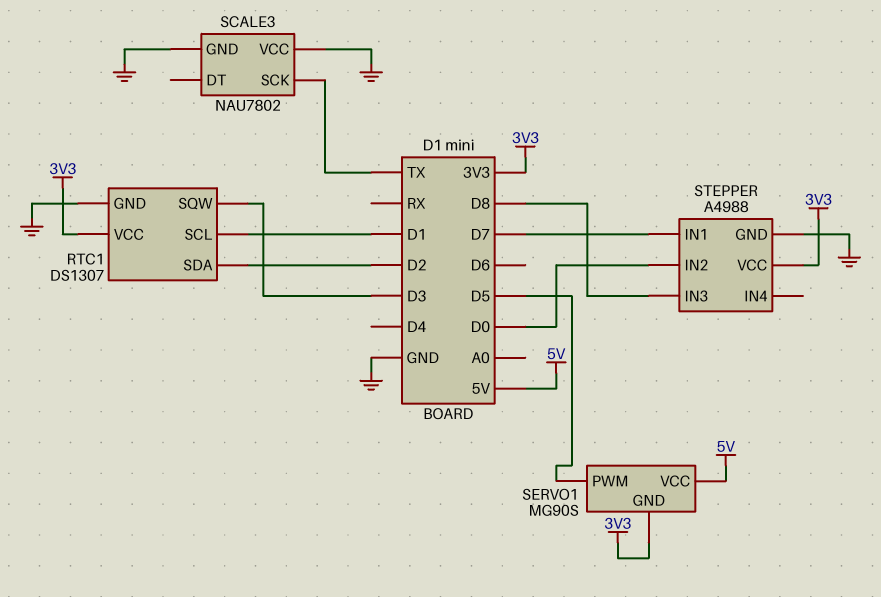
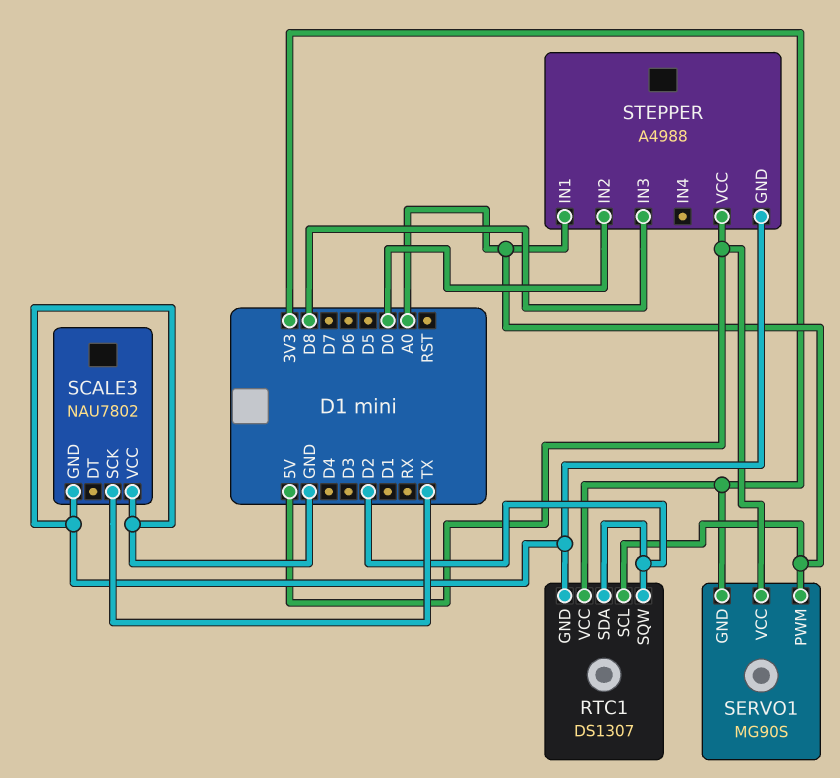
RTC1 pin SCL: D1 -> A0
RTC1 pin SQW: D3 -> D2
SERVO1 pin PWM: D5 -> A0
STEPPER pin IN1: D7 -> A0
STEPPER pin VCC: 3V3 -> 5V

